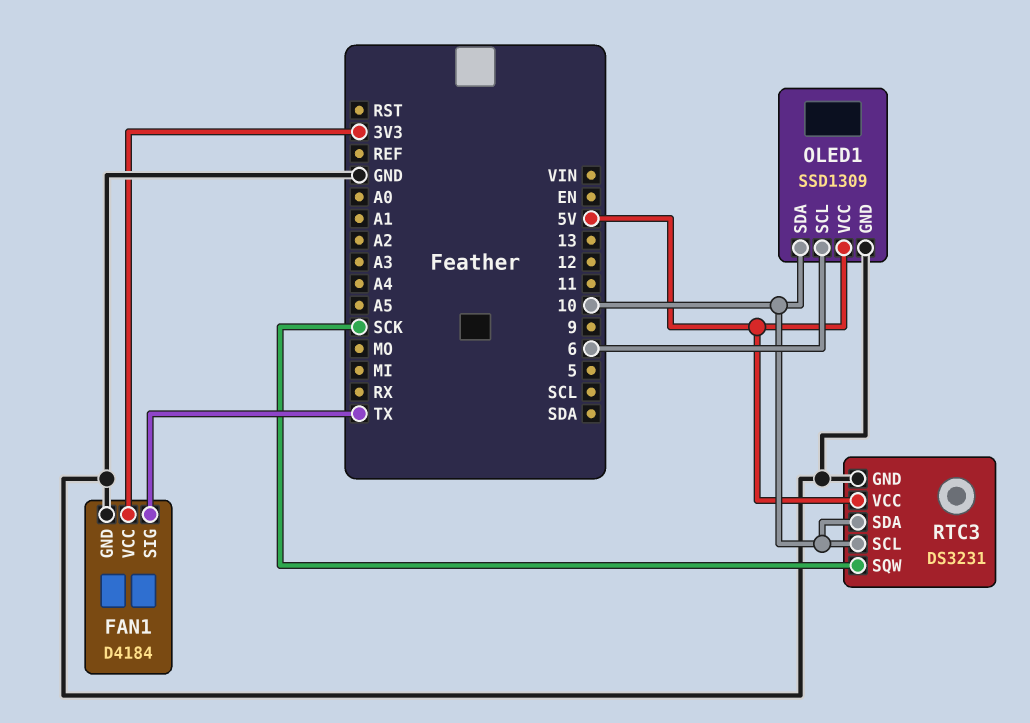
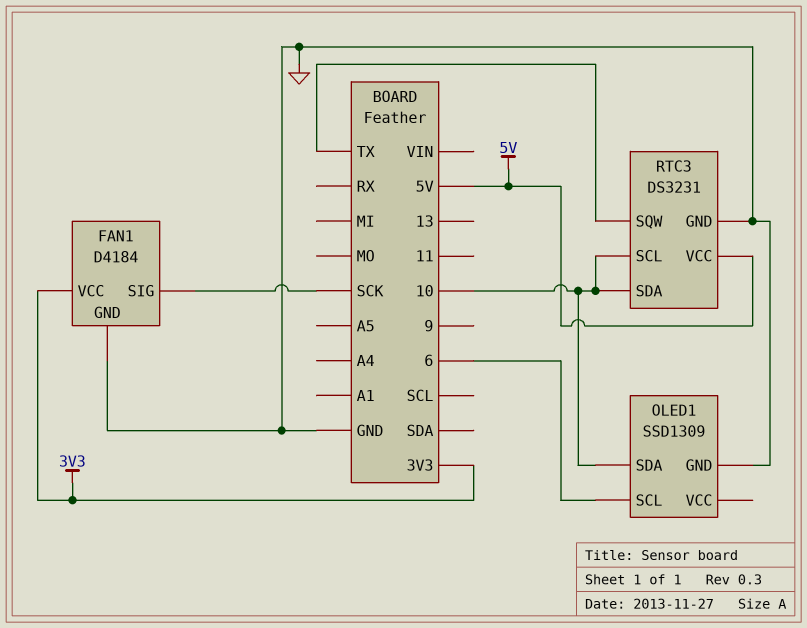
FAN1 pin SIG: TX -> SCK
OLED1 pin VCC: 5V -> none
RTC3 pin SQW: SCK -> TX

